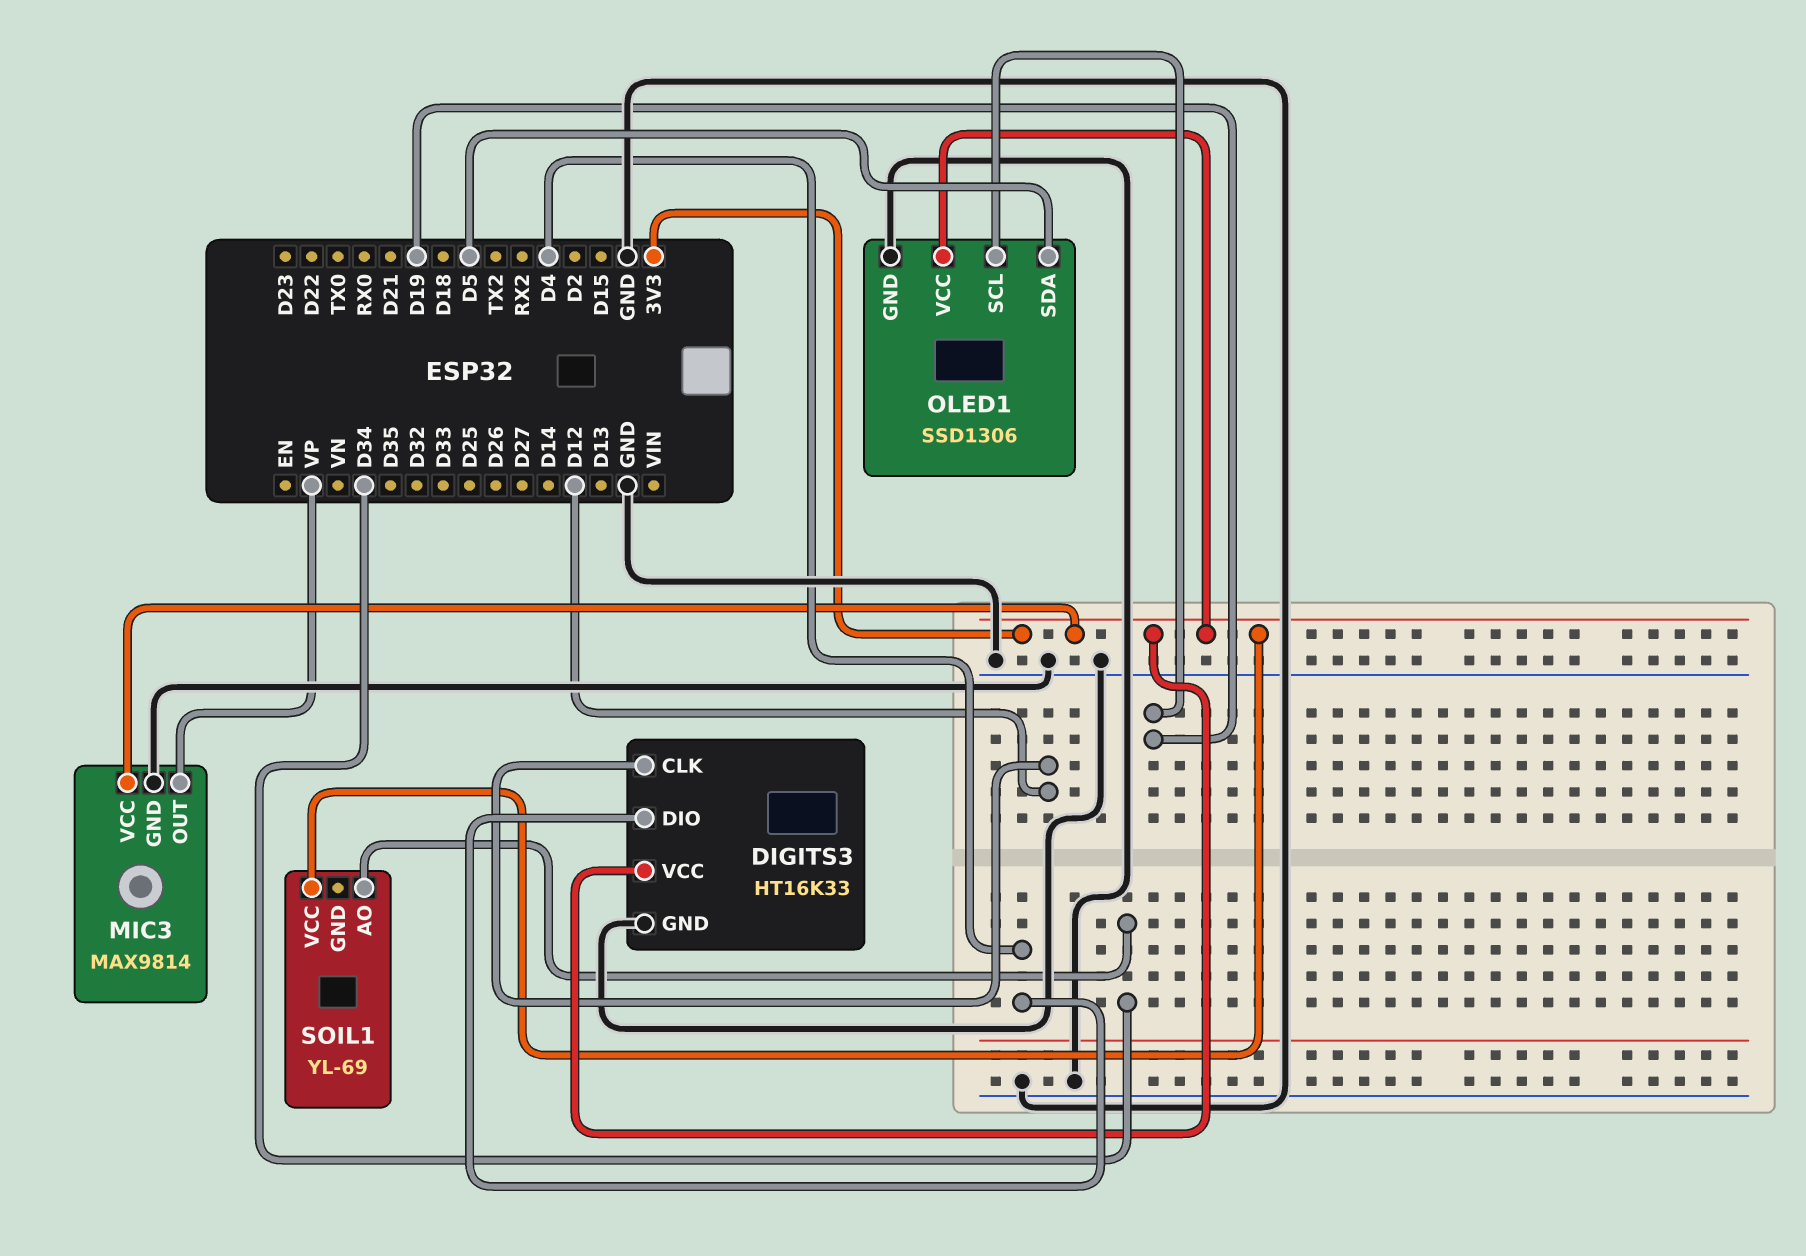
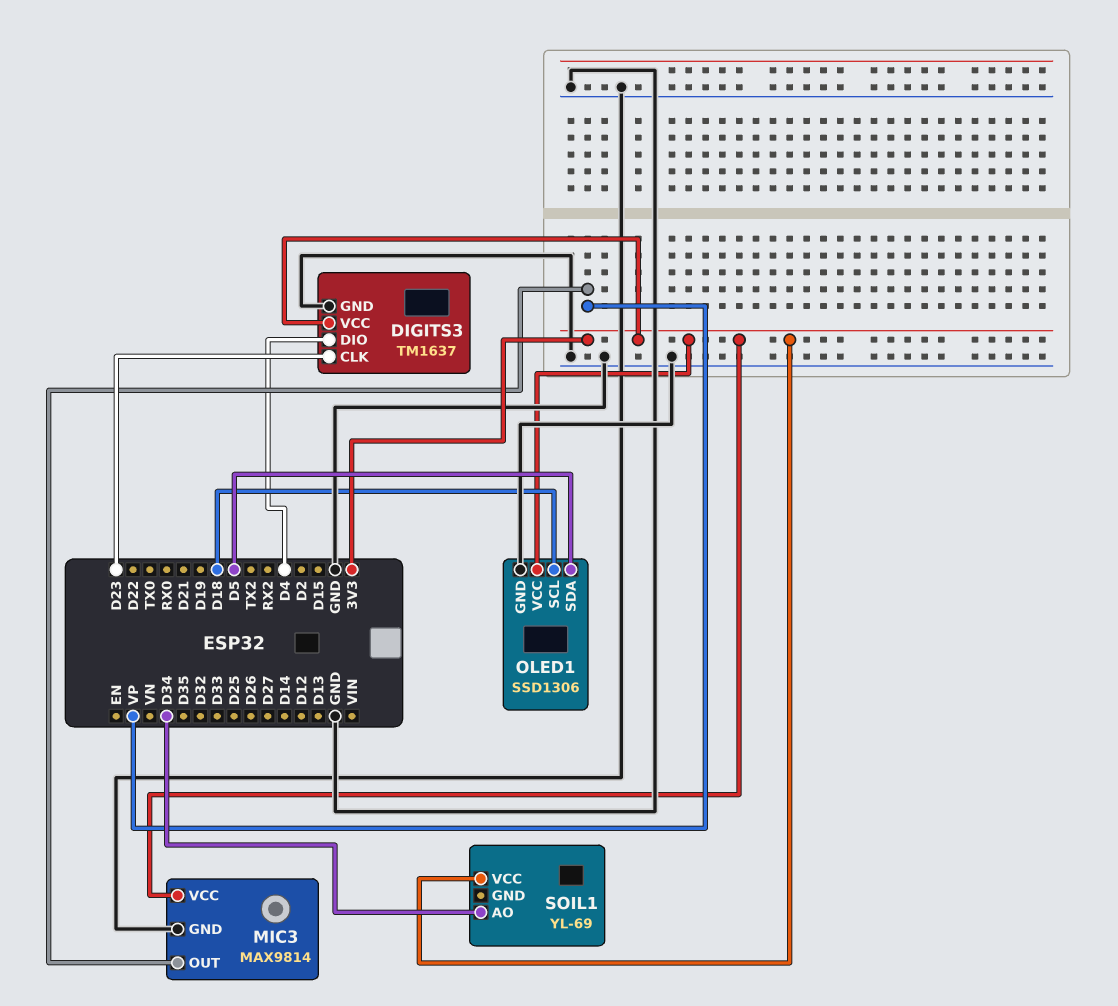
DIGITS3: HT16K33 -> TM1637
DIGITS3 pin CLK: D12 -> D23
OLED1 pin SCL: D19 -> D18

